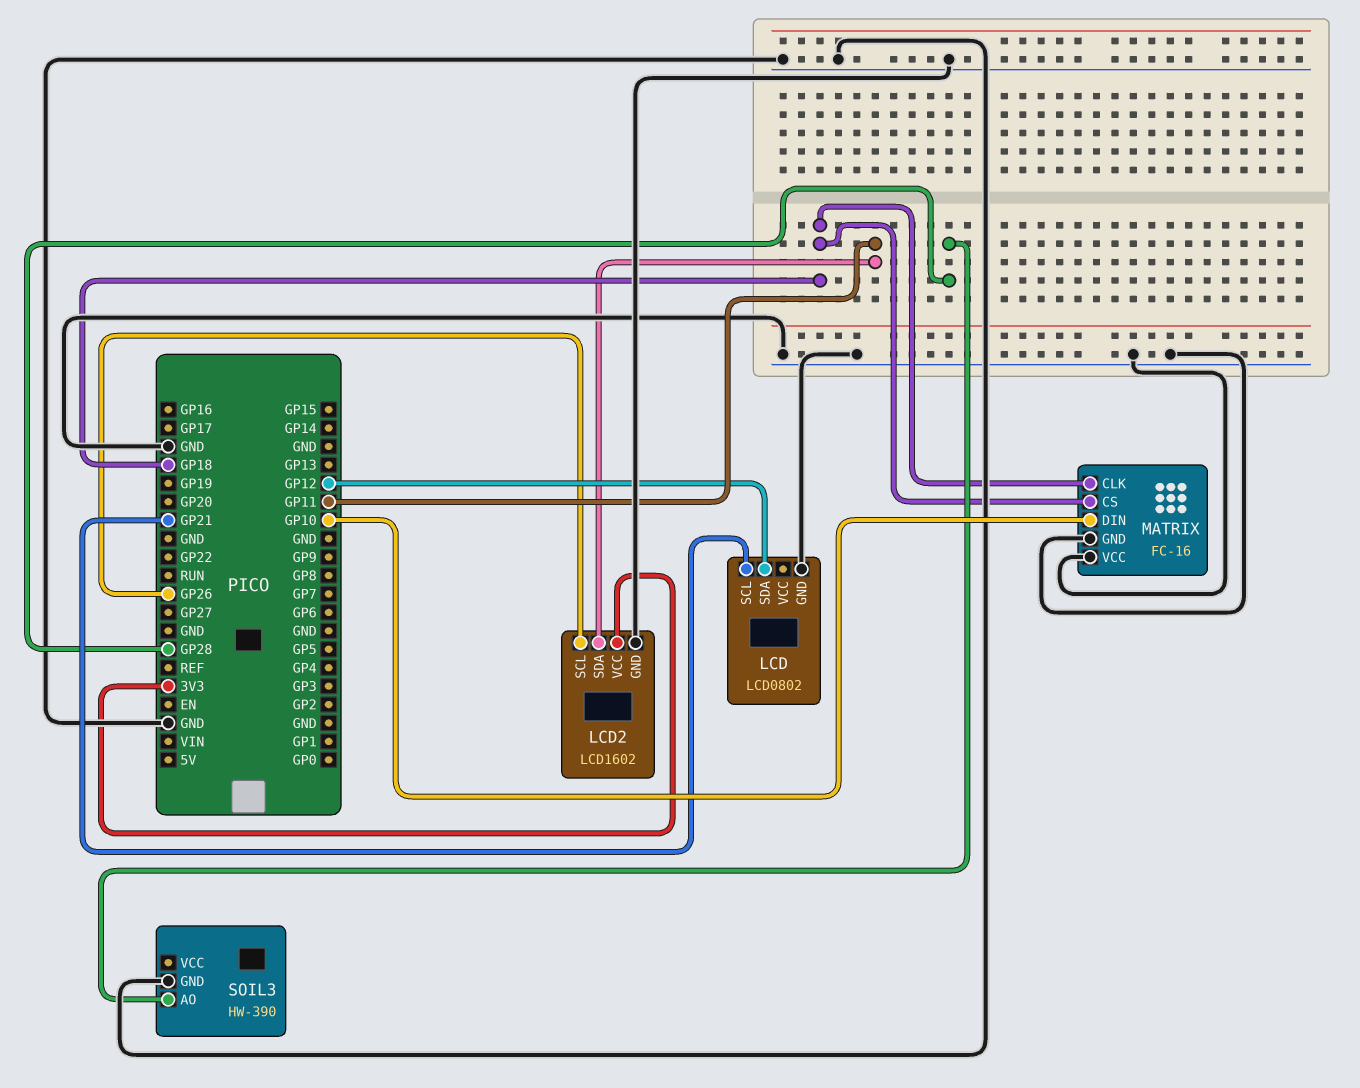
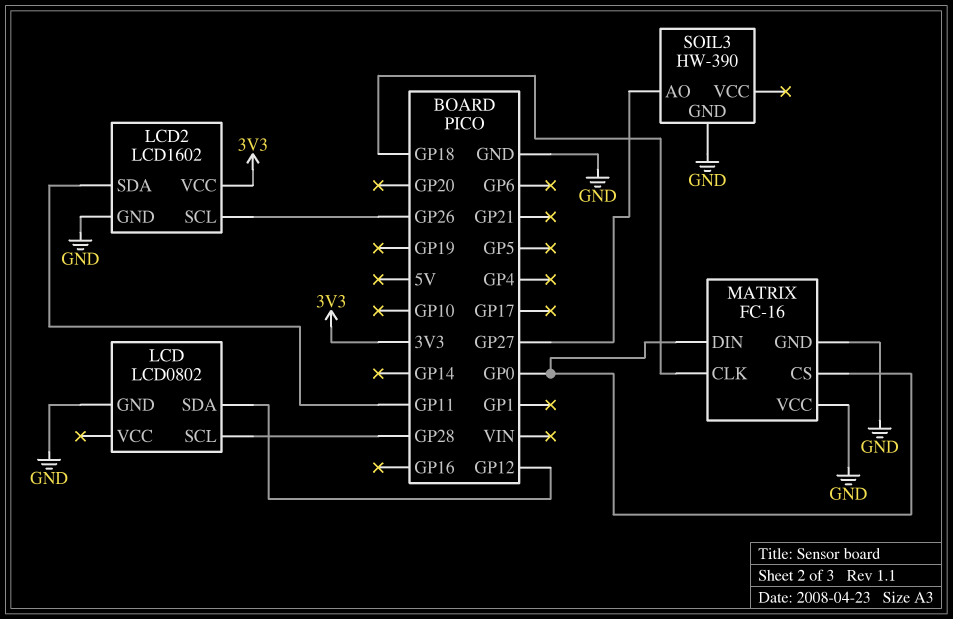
LCD pin SCL: GP21 -> GP28
MATRIX pin CS: GP18 -> GP0
MATRIX pin DIN: GP10 -> GP0
SOIL3 pin AO: GP28 -> GP27

